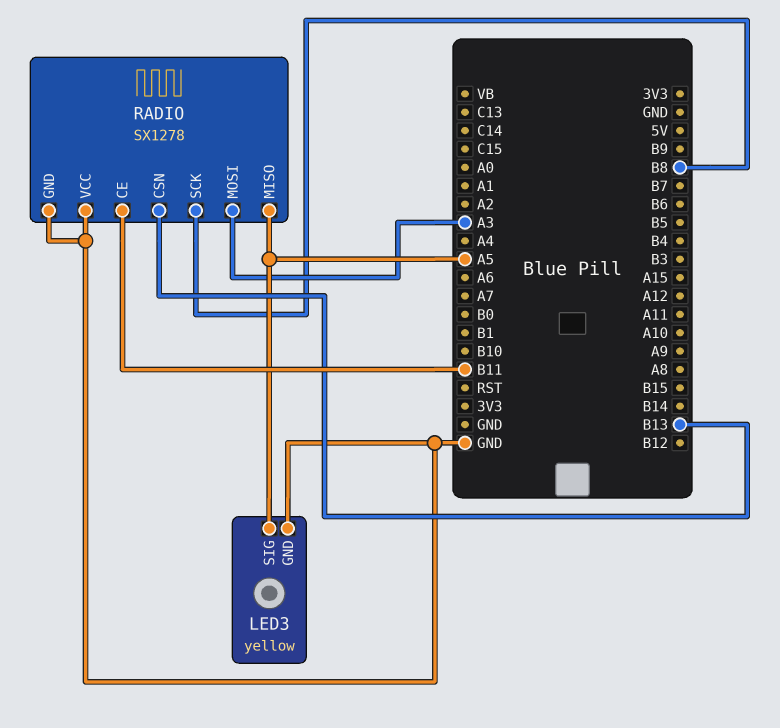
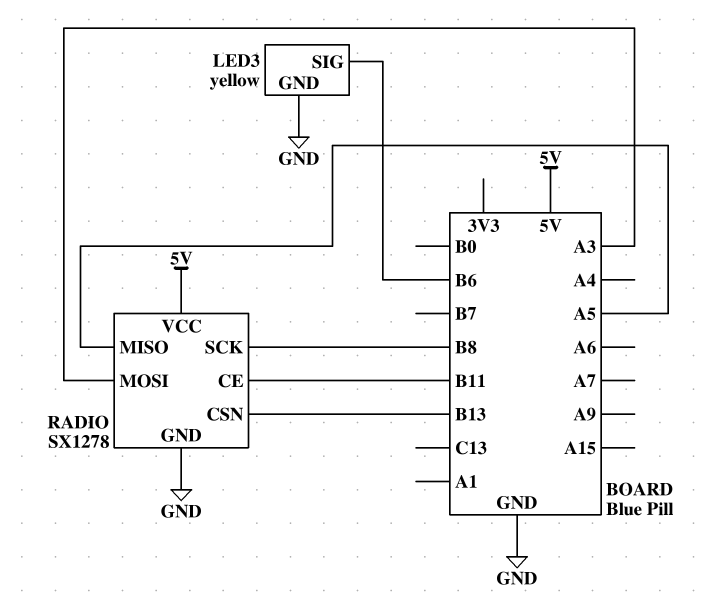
LED3 pin SIG: A5 -> B6
RADIO pin VCC: GND -> 5V

